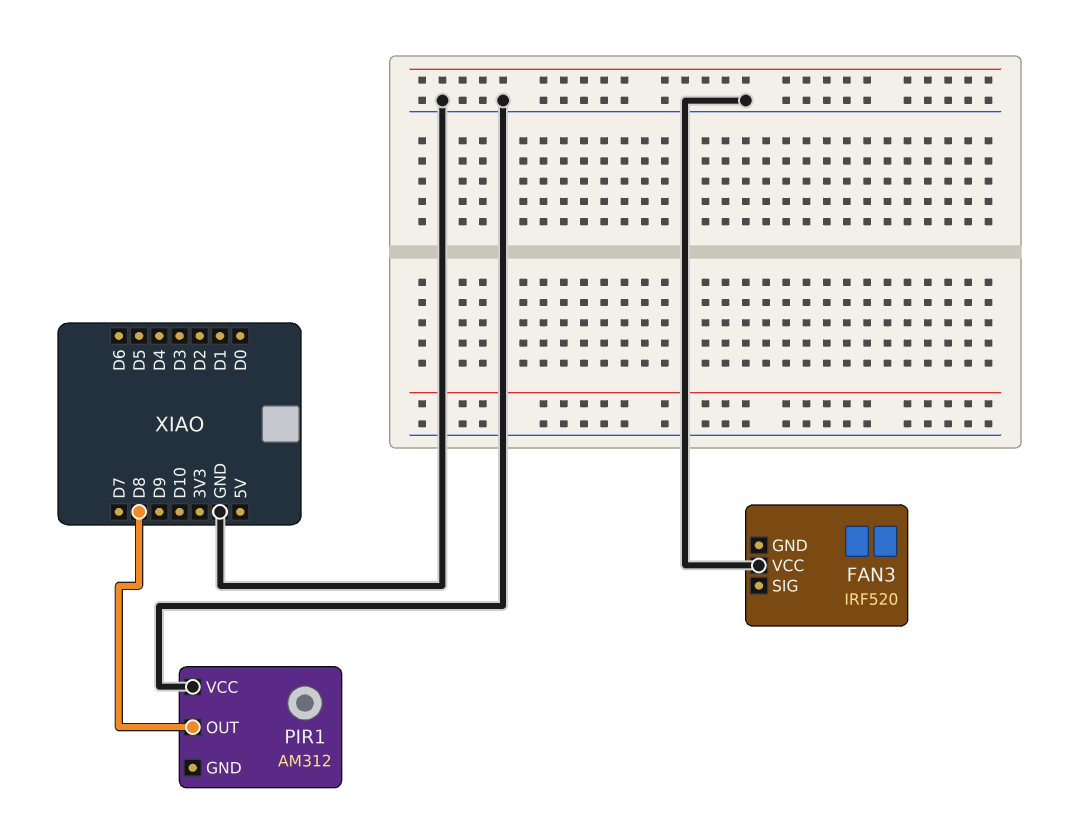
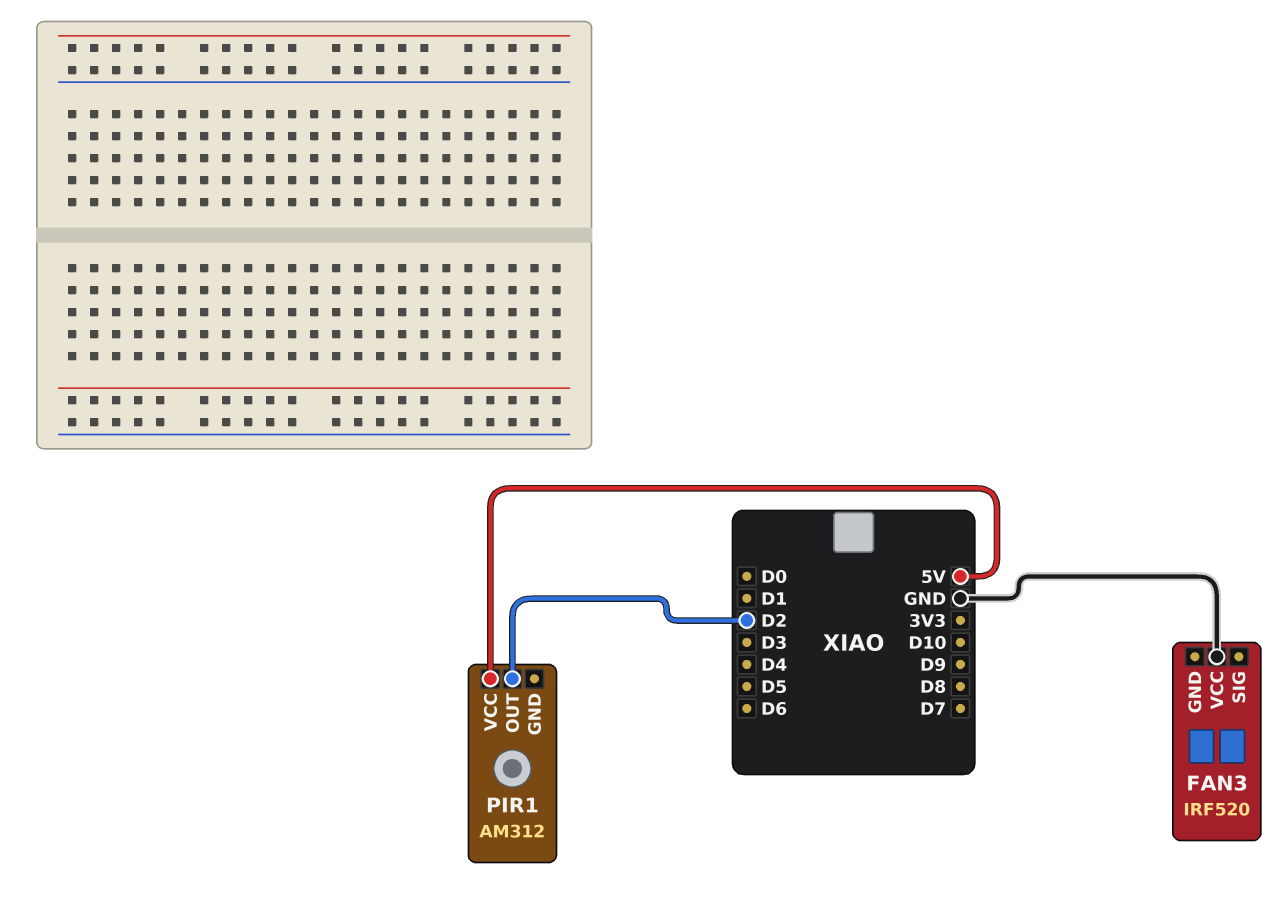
PIR1 pin OUT: D8 -> D2
PIR1 pin VCC: GND -> 5V

